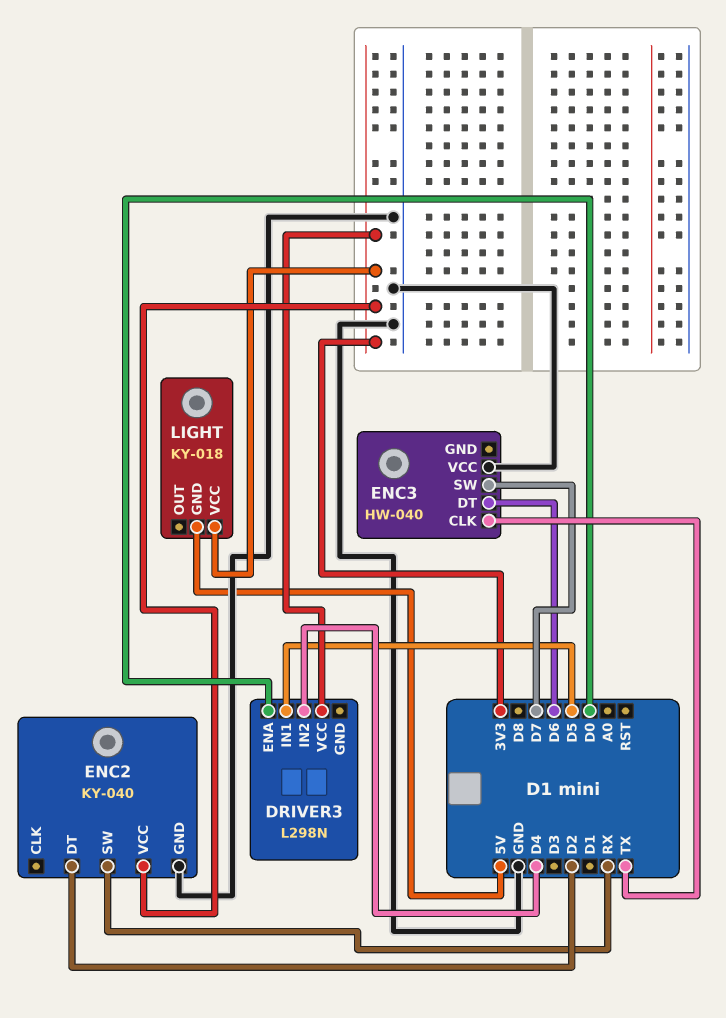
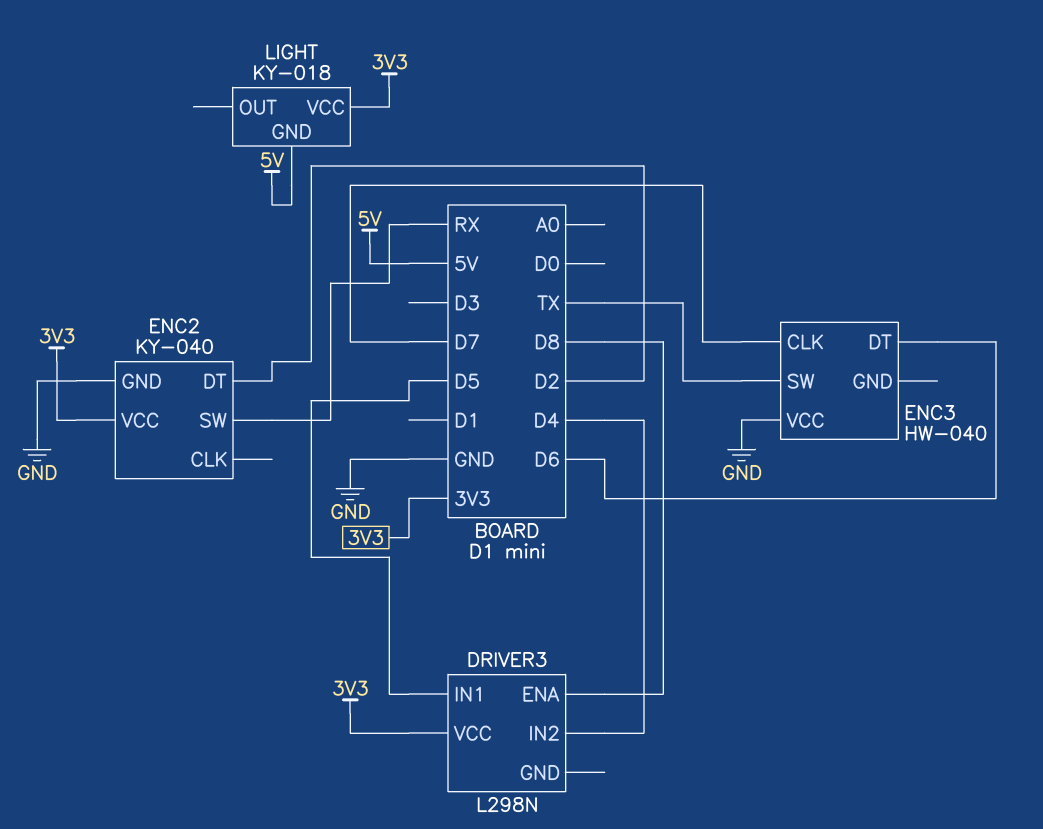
DRIVER3 pin ENA: D0 -> D8
ENC3 pin CLK: TX -> D7
ENC3 pin SW: D7 -> TX

